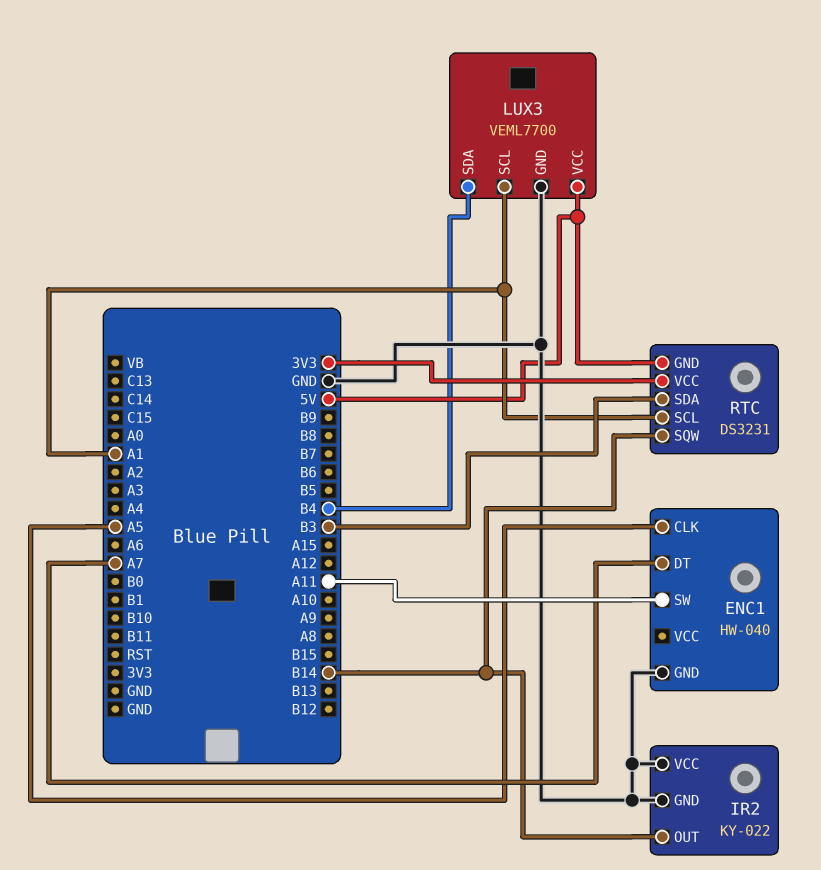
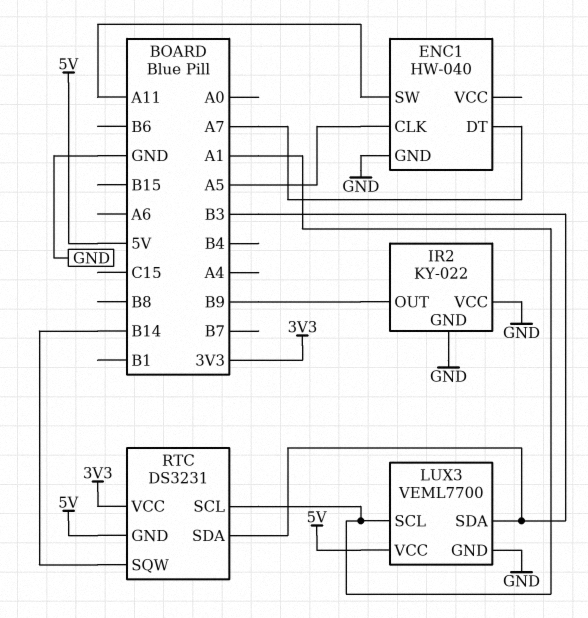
IR2 pin OUT: B14 -> B9
LUX3 pin SDA: B4 -> B3

